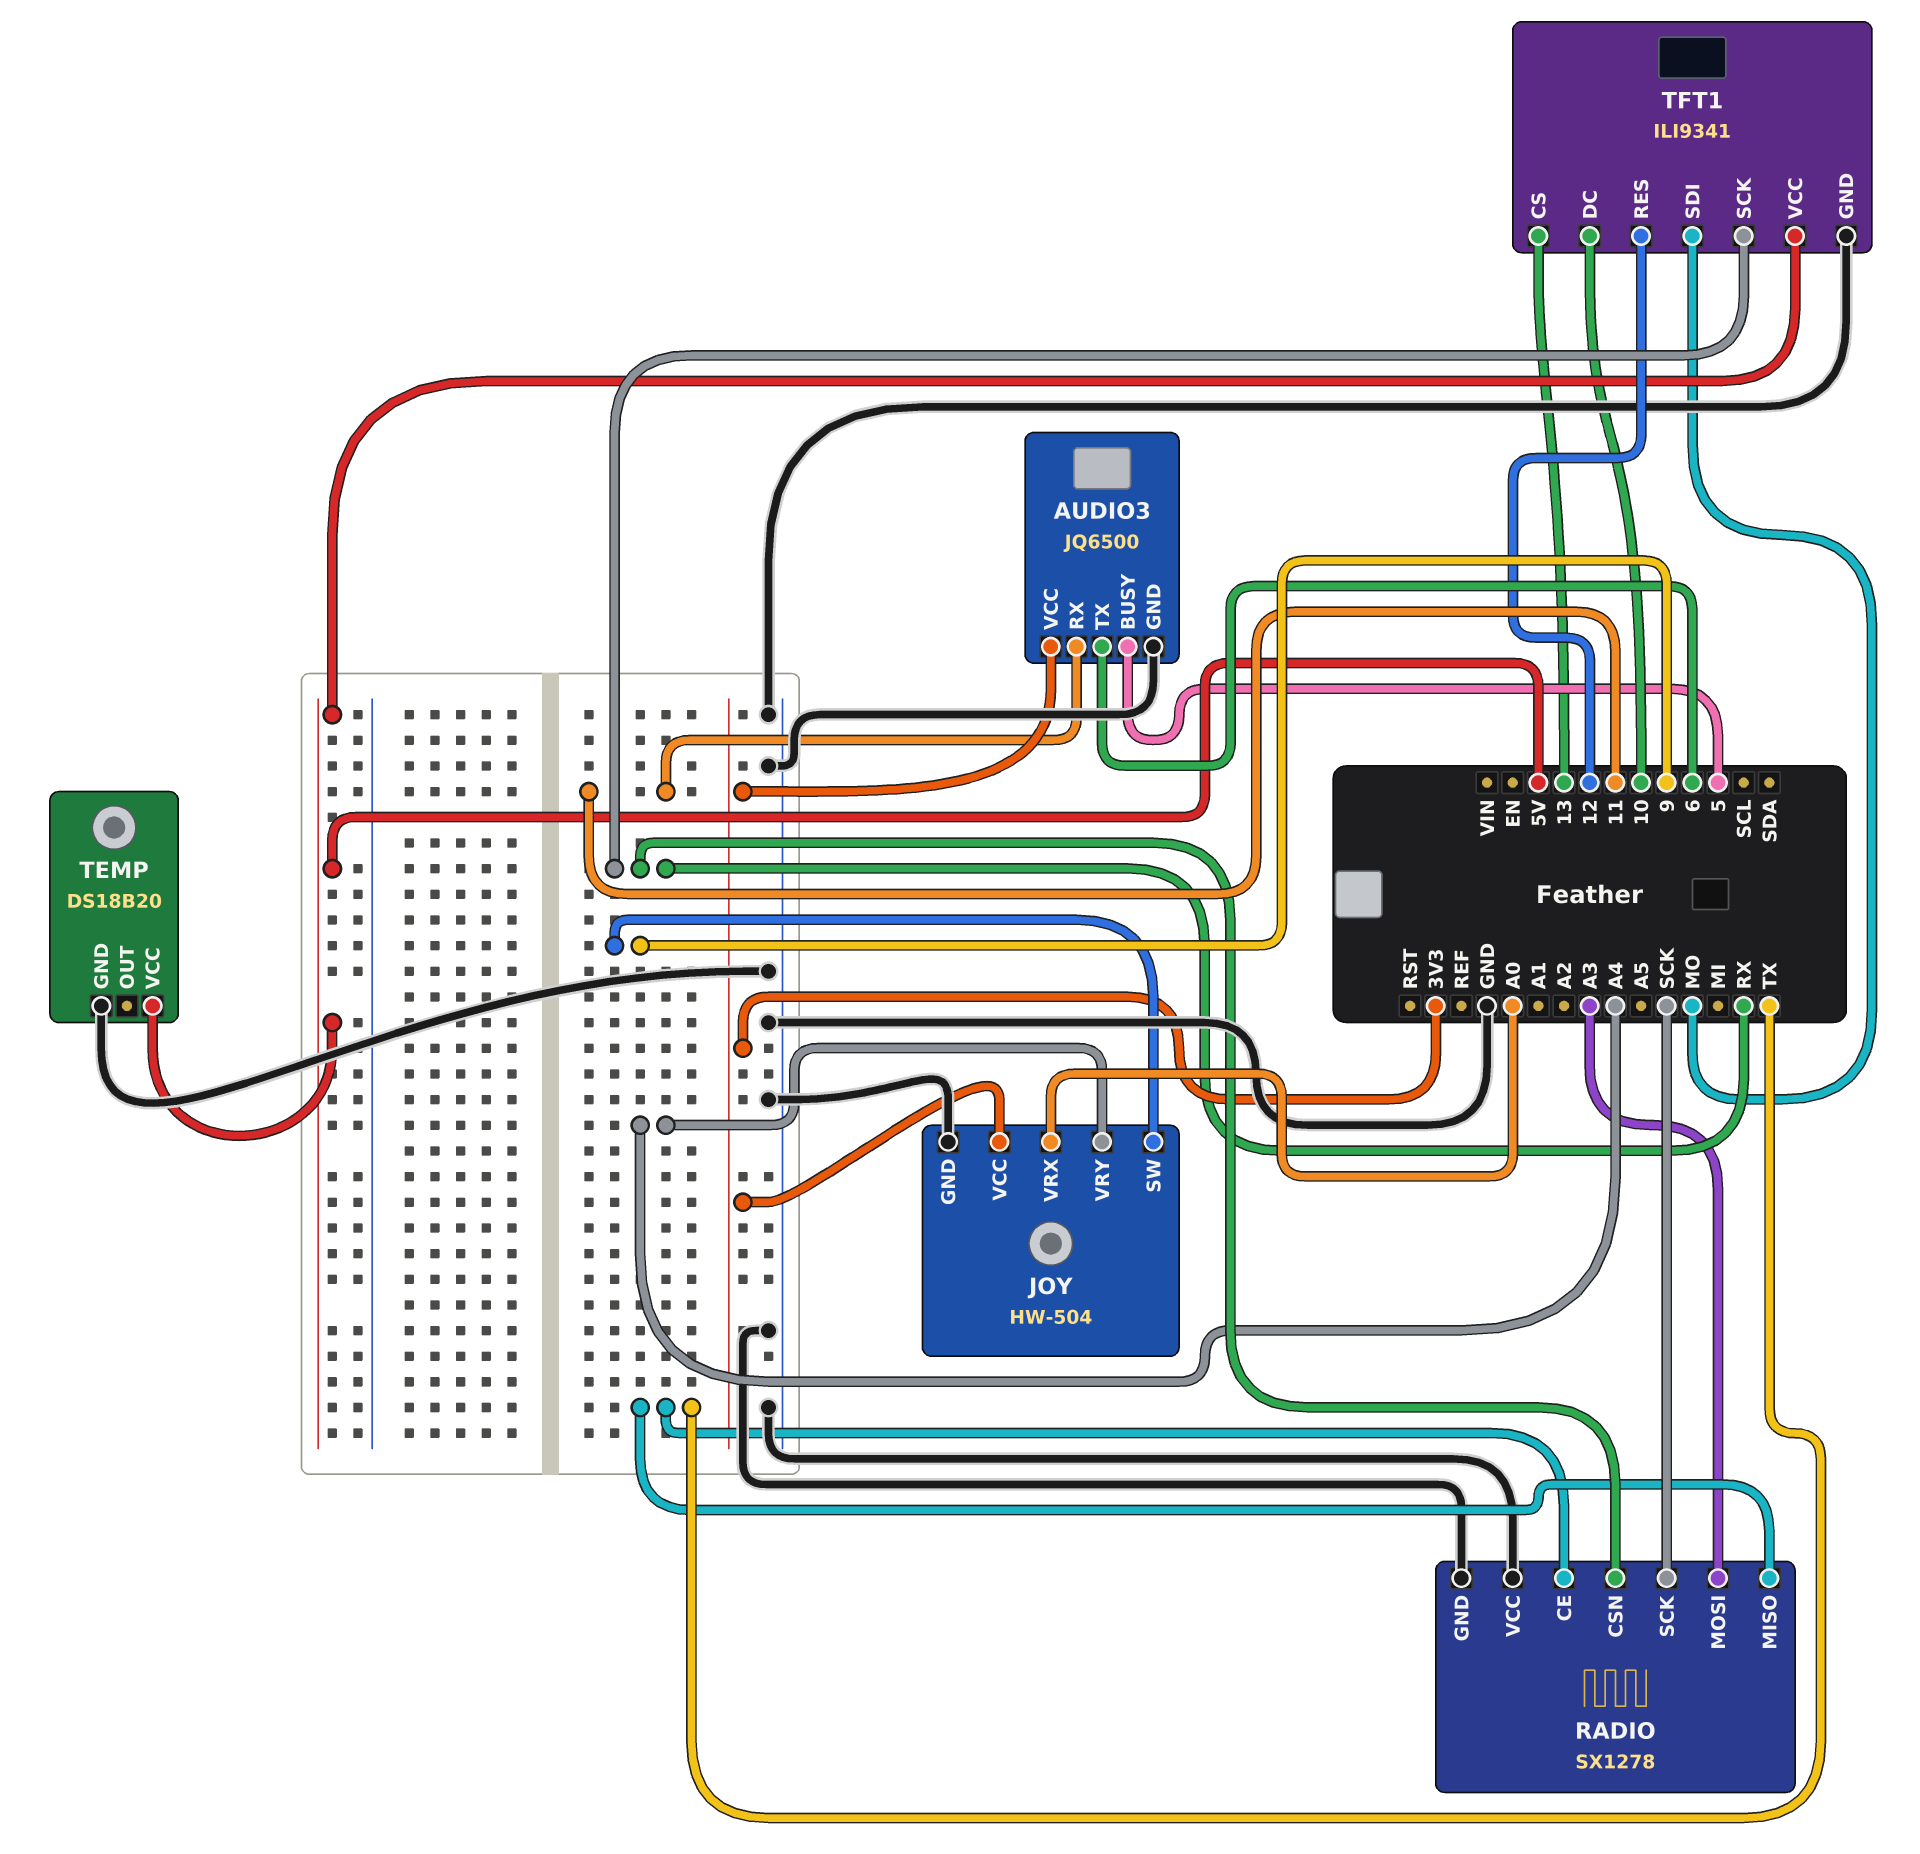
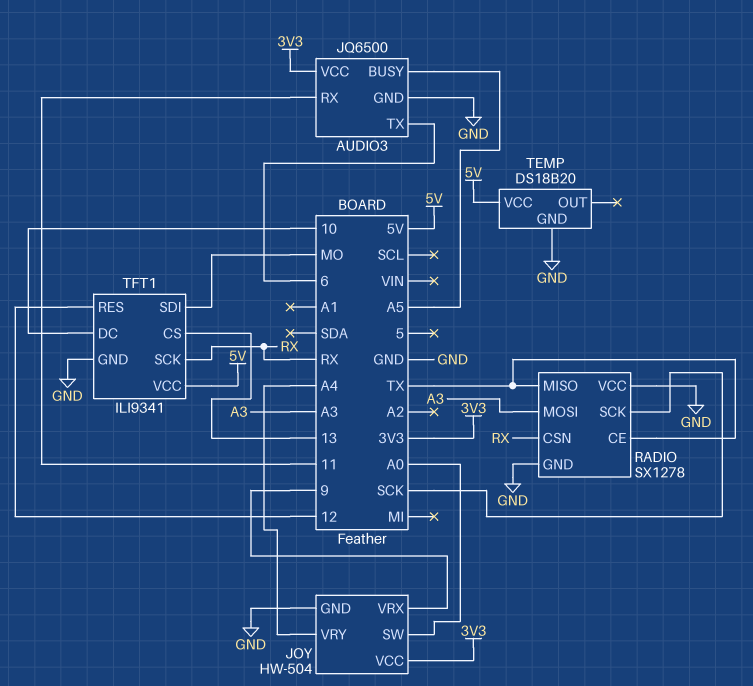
AUDIO3 pin BUSY: 5 -> A5
JOY pin SW: 9 -> A0
JOY pin VRX: A0 -> 9

